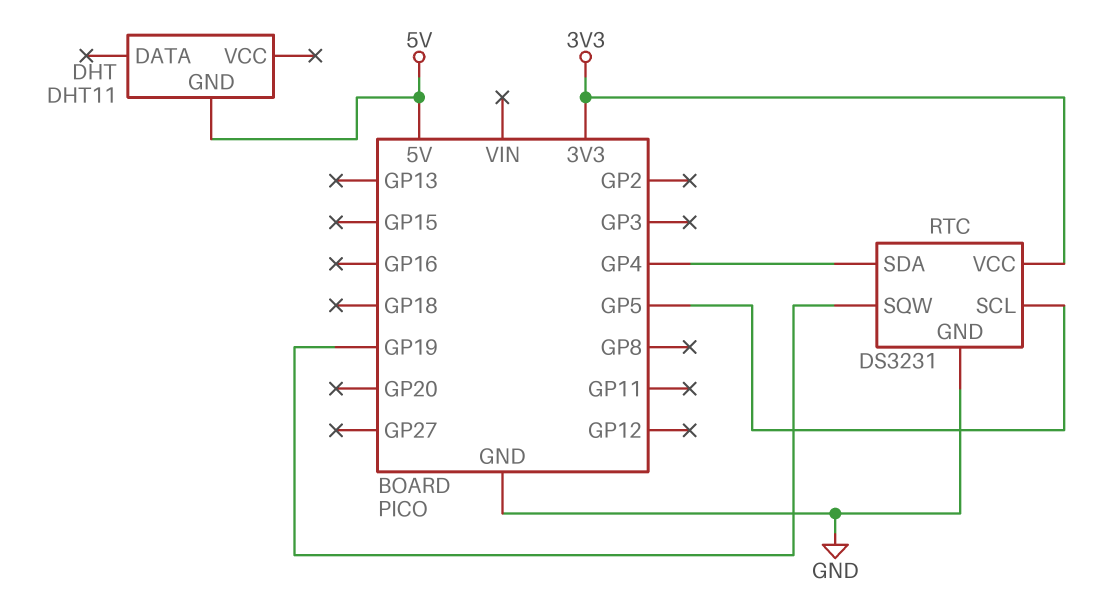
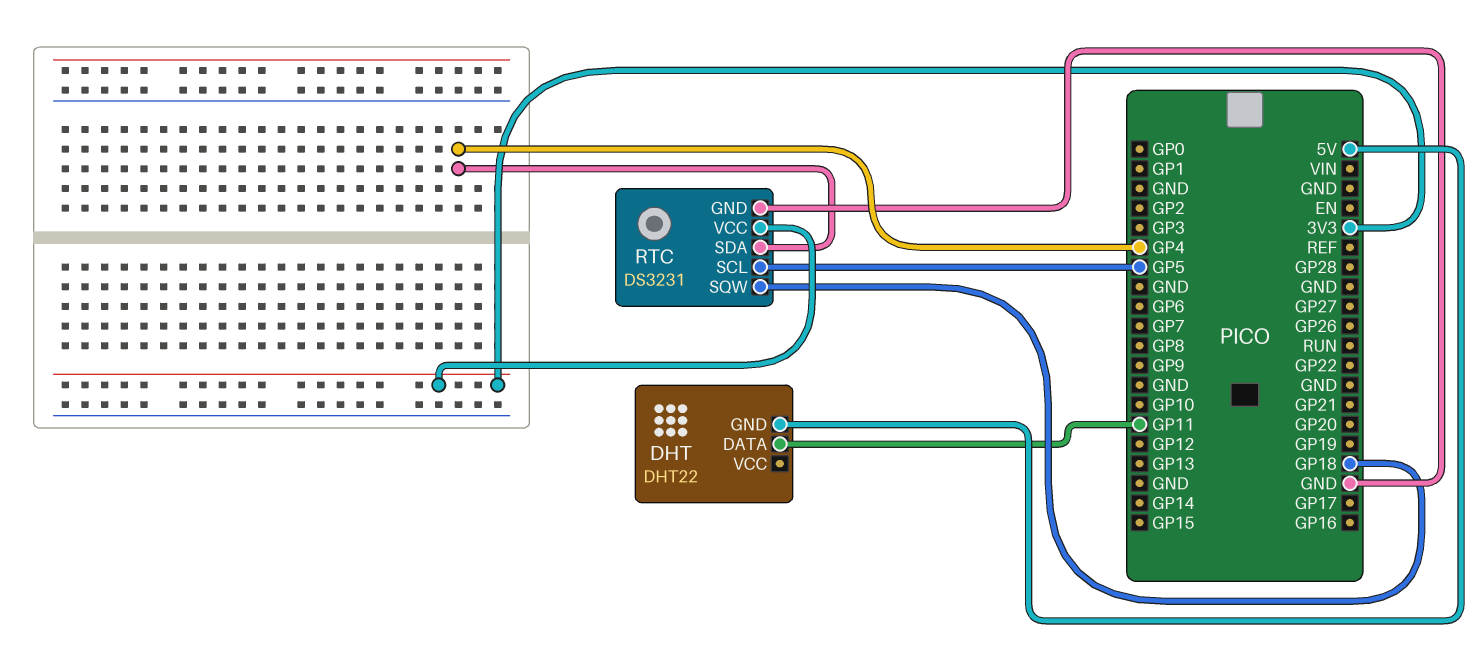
DHT: DHT11 -> DHT22
DHT pin DATA: none -> GP11
RTC pin SQW: GP19 -> GP18

